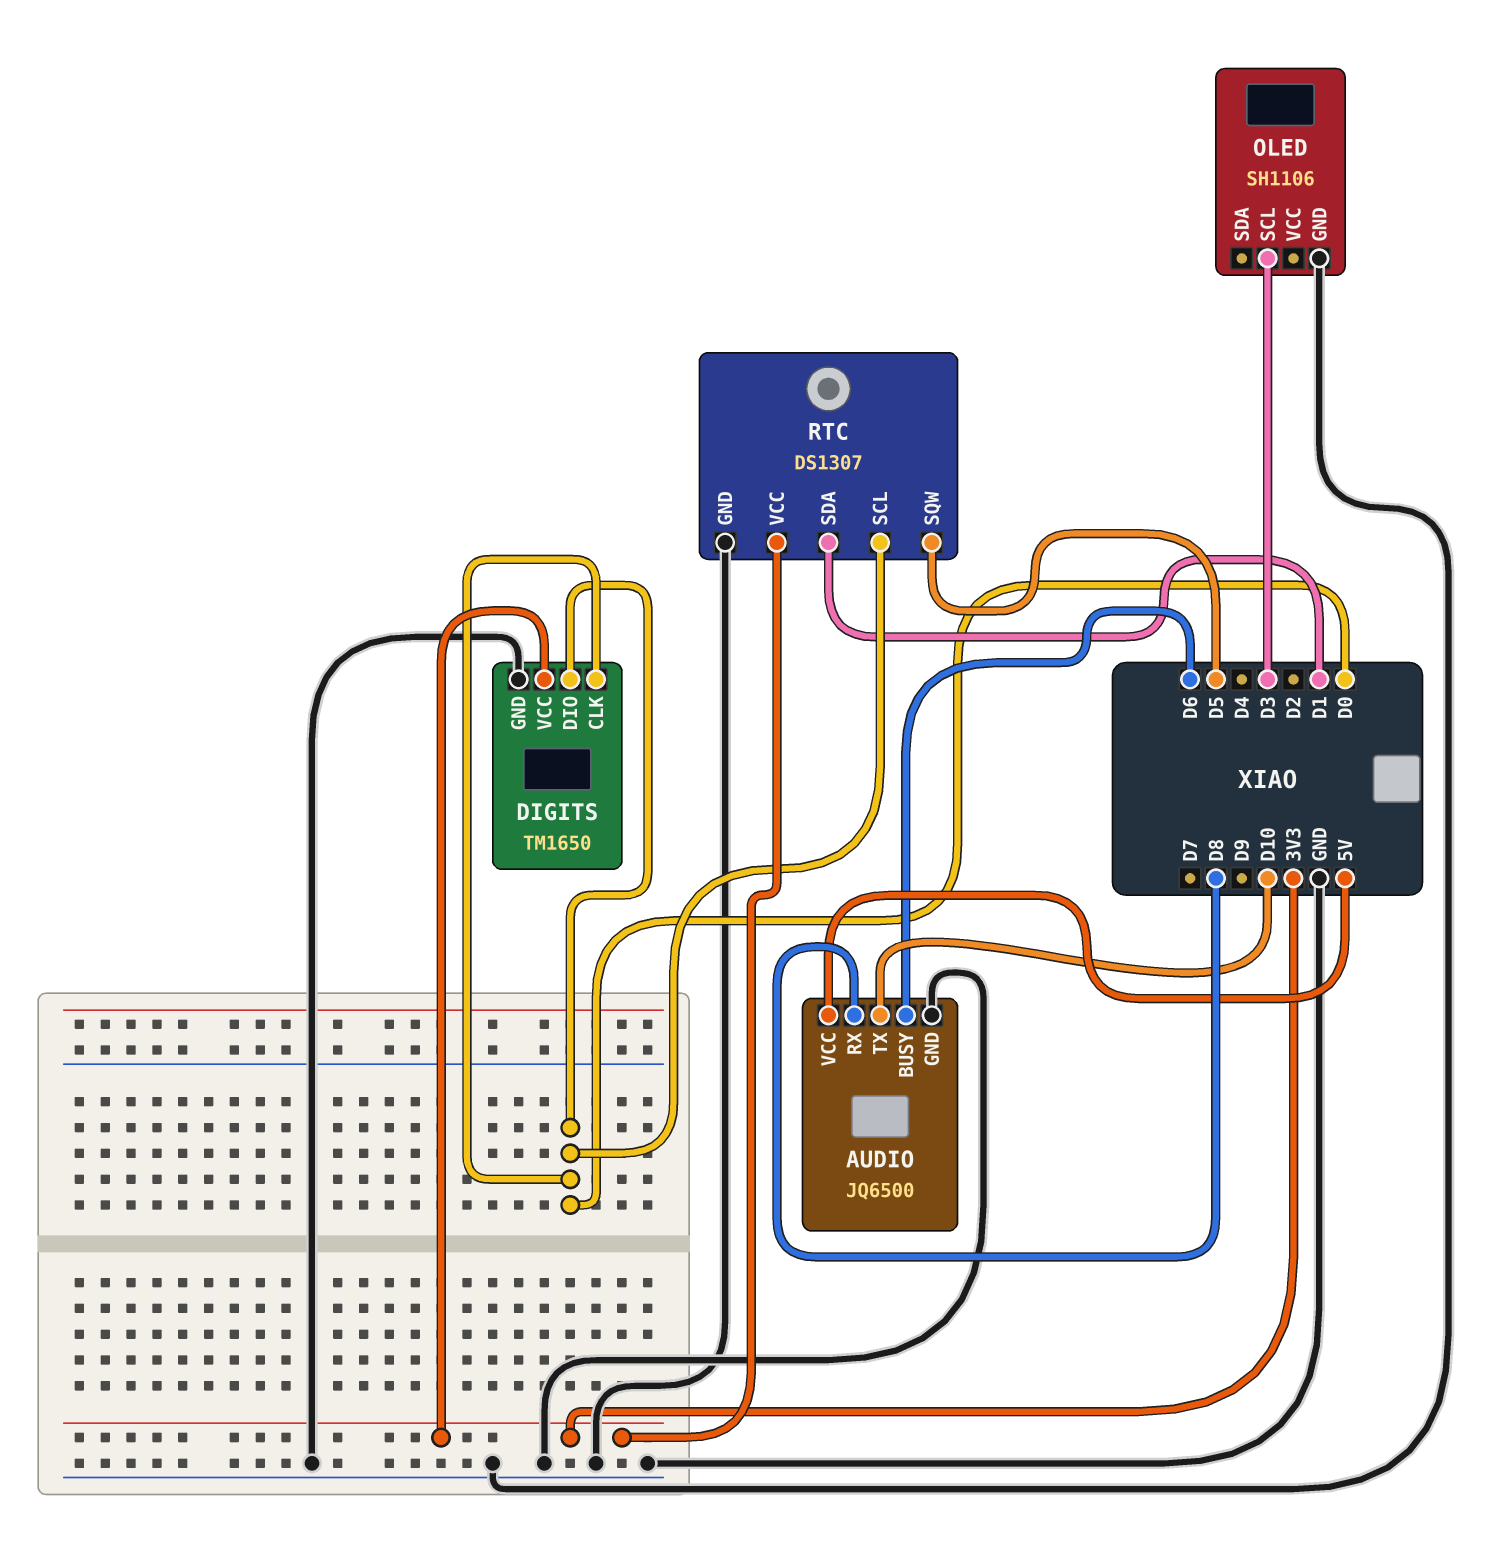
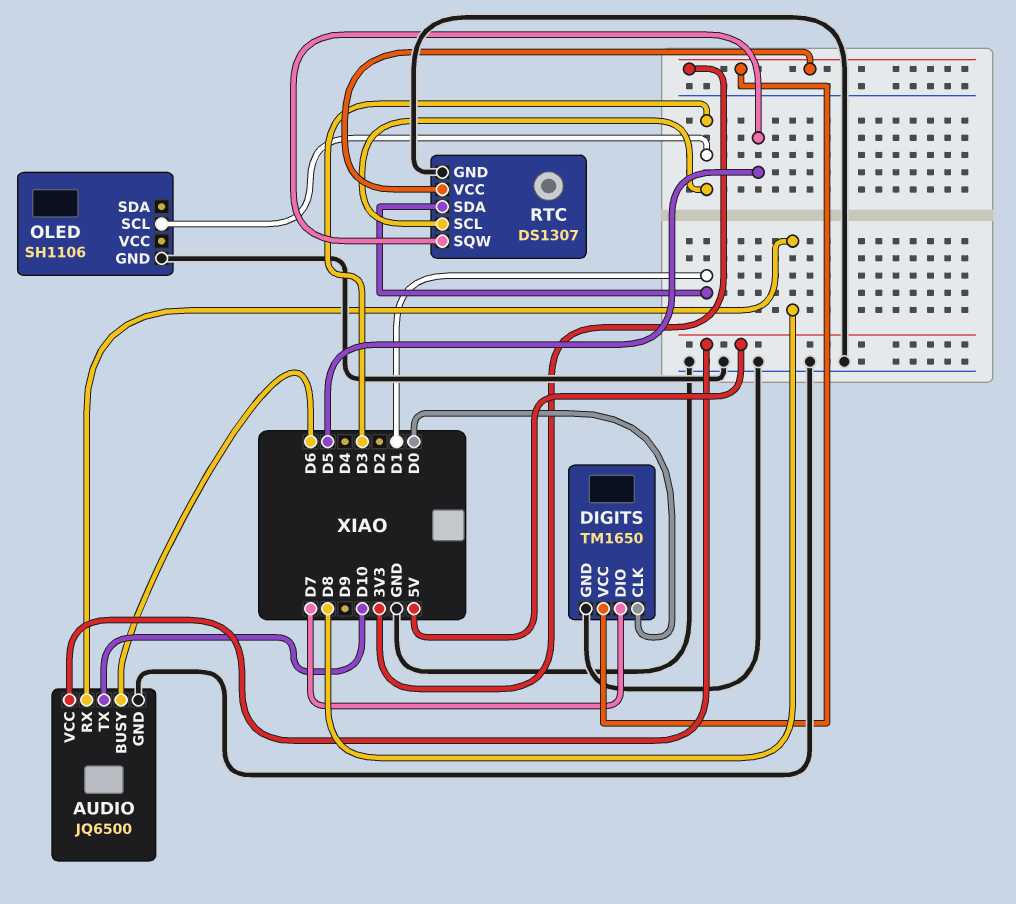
DIGITS pin DIO: D0 -> D7
RTC pin SCL: D0 -> D3

